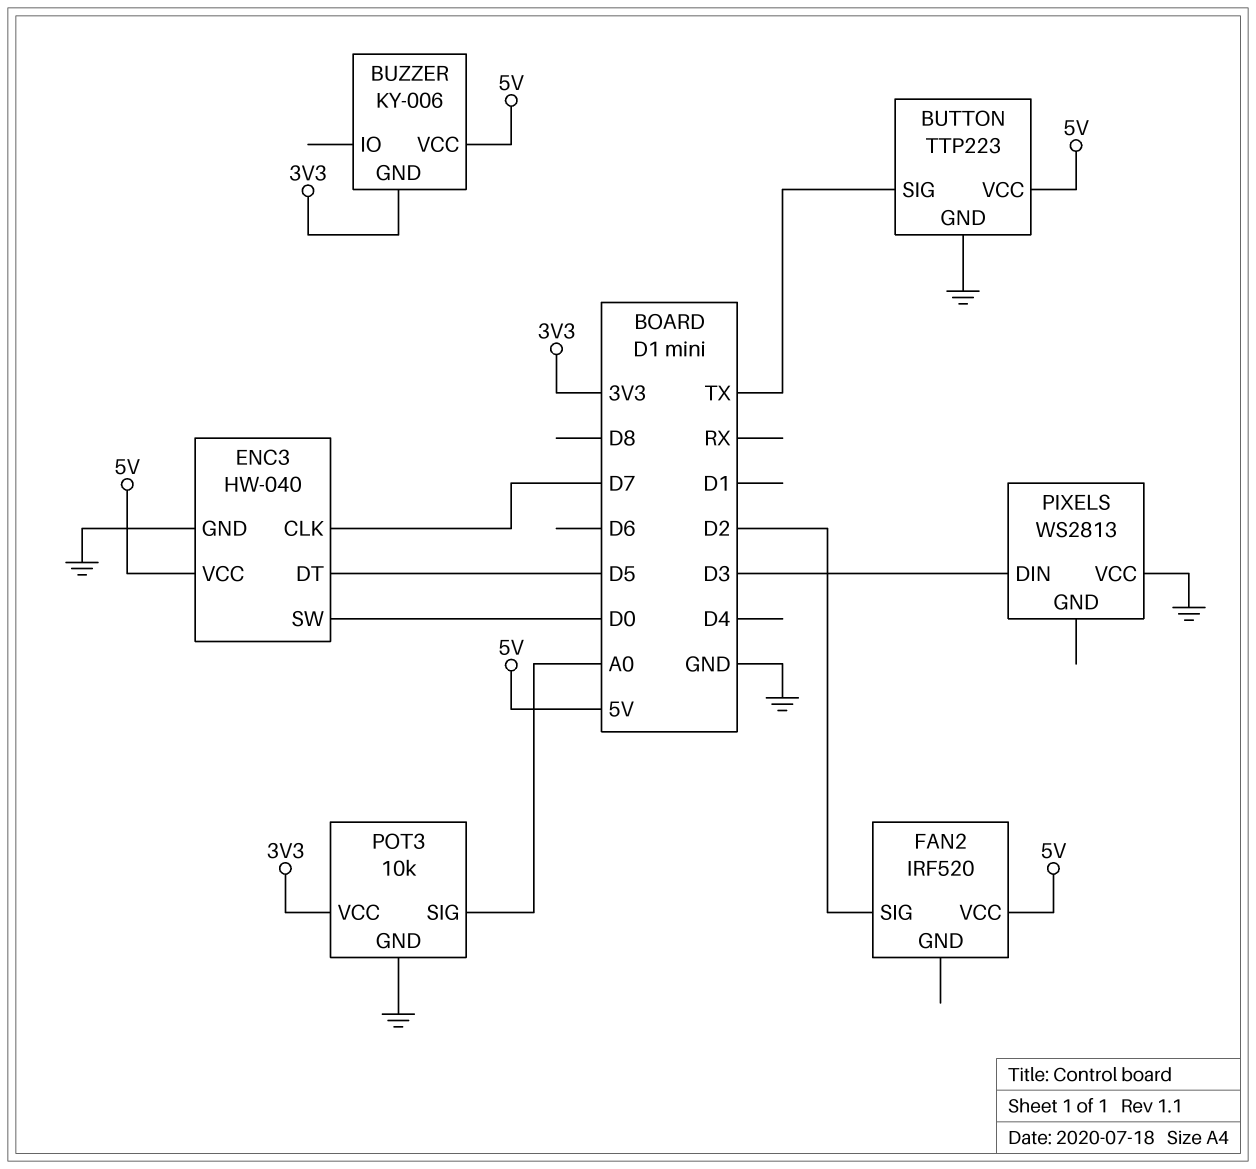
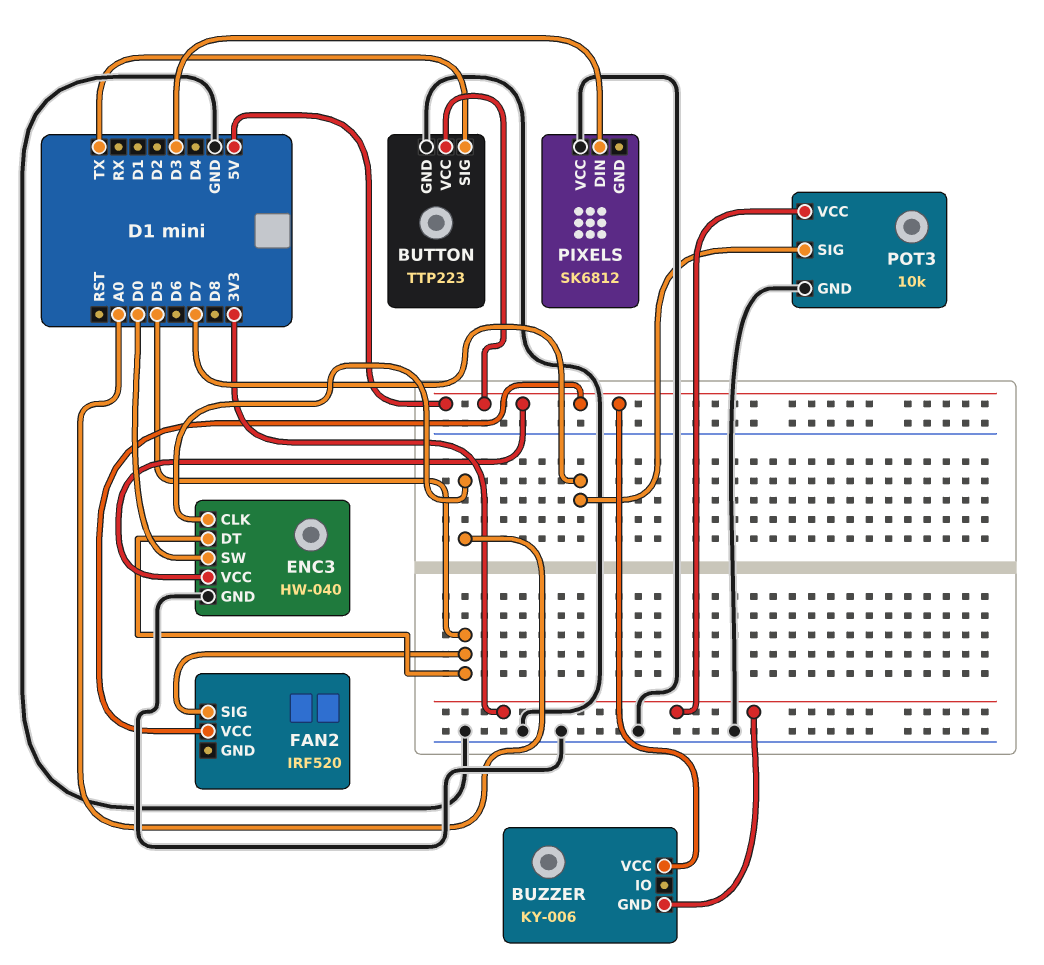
ENC3 pin CLK: D7 -> A0
FAN2 pin SIG: D2 -> D5
PIXELS: WS2813 -> SK6812
POT3 pin SIG: A0 -> D7

